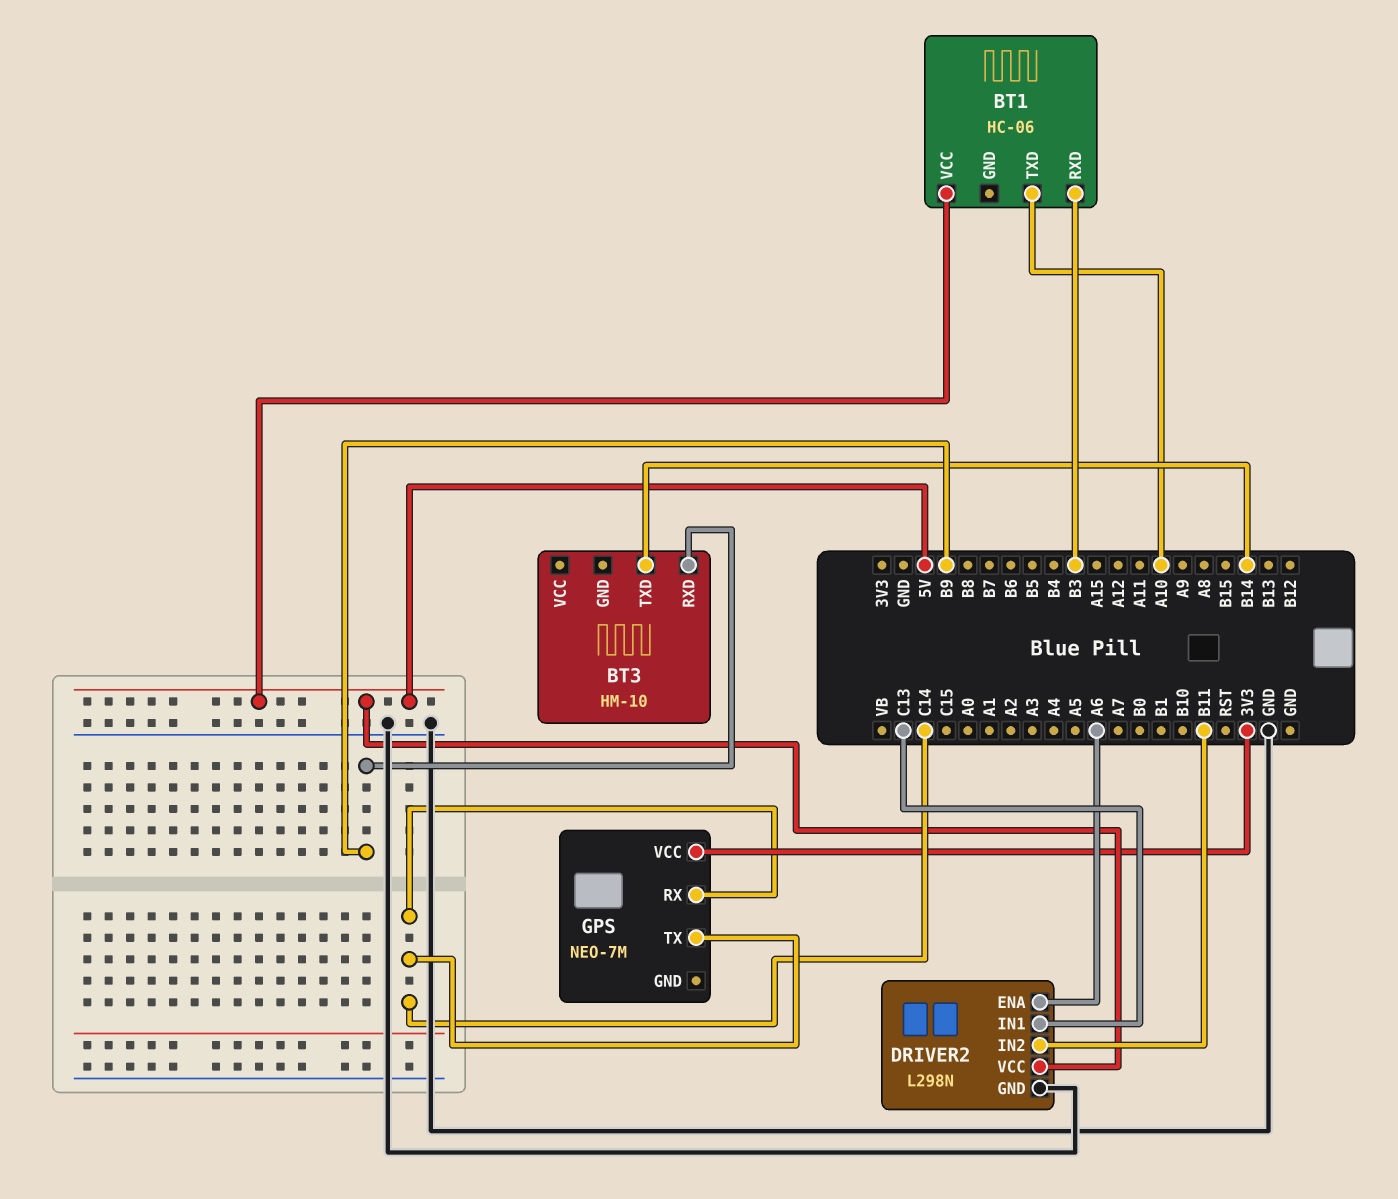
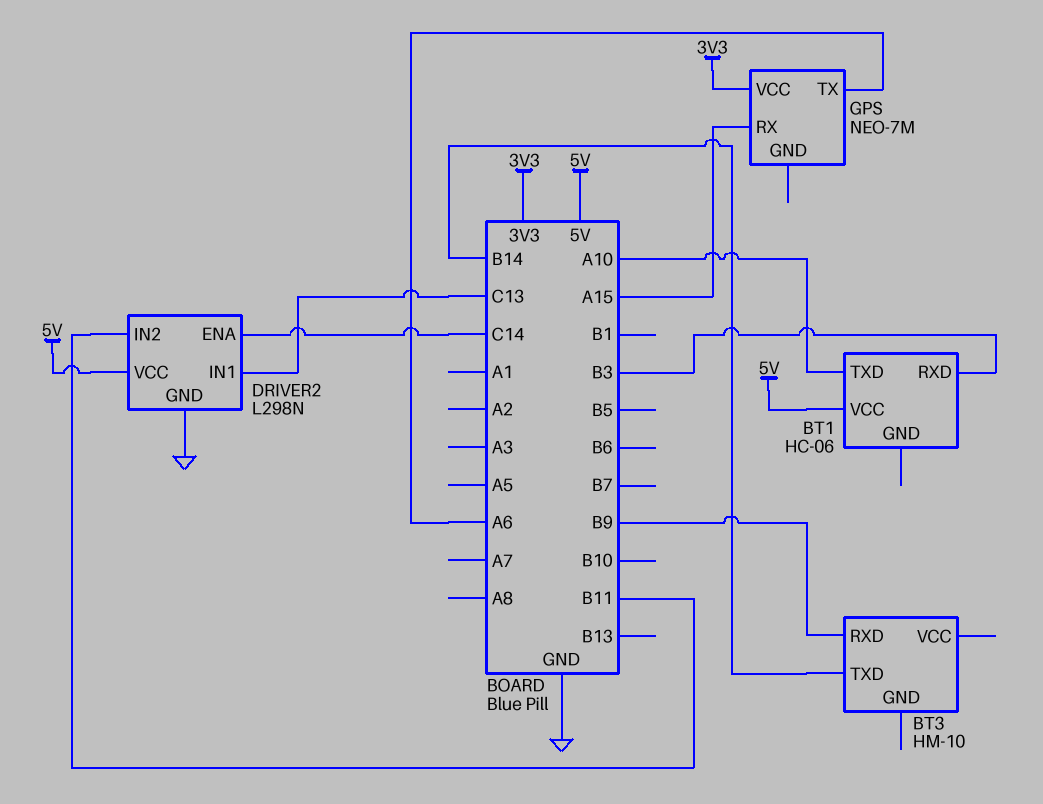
DRIVER2 pin ENA: A6 -> C14
GPS pin RX: C14 -> A15
GPS pin TX: C14 -> A6

